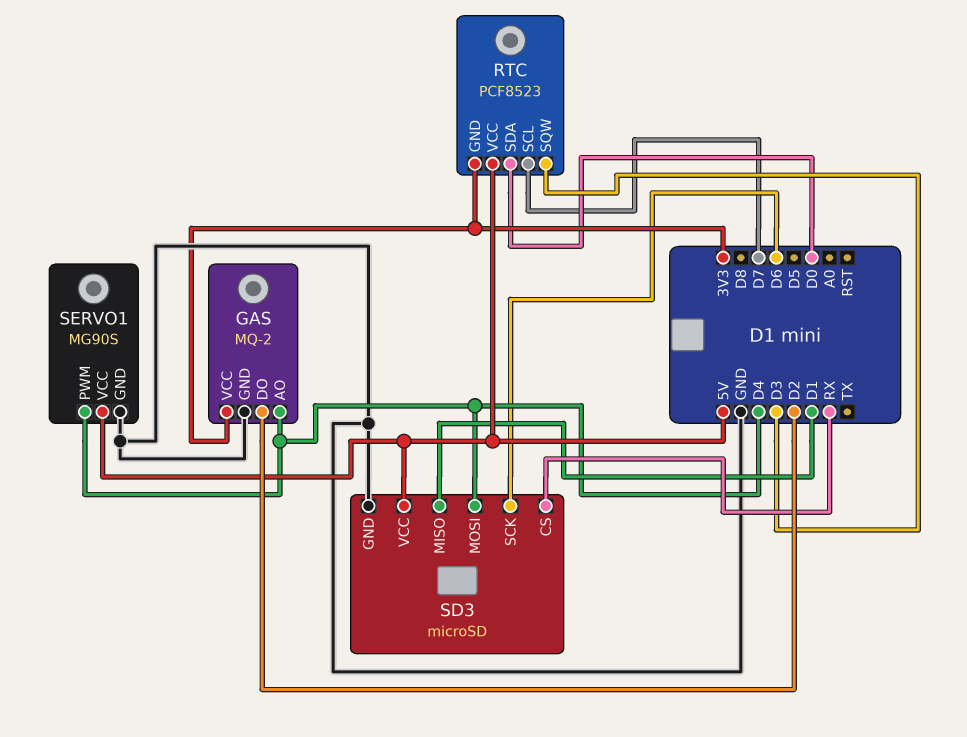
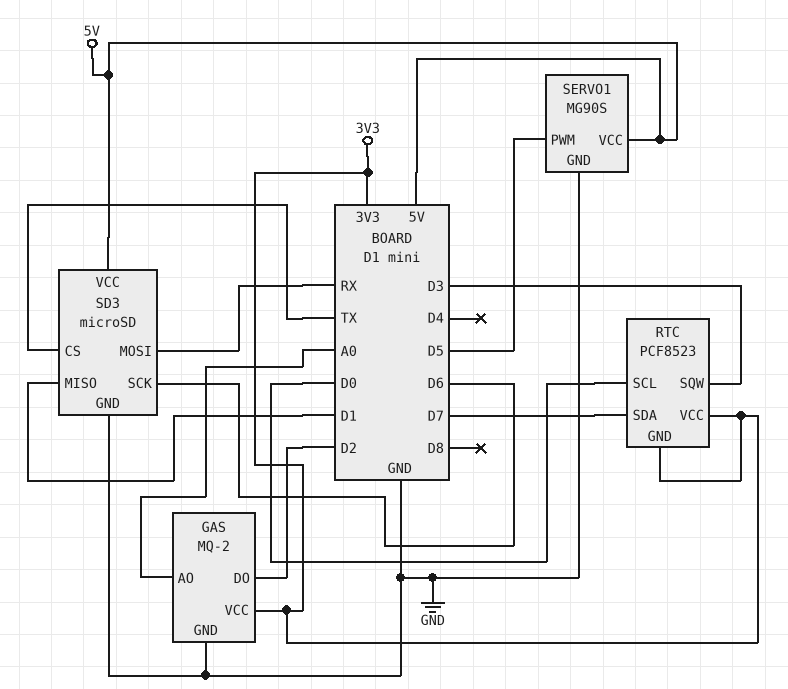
GAS pin AO: D4 -> A0
RTC pin SCL: D7 -> D0
RTC pin SDA: D0 -> D7
RTC pin VCC: 5V -> 3V3
SD3 pin CS: RX -> TX
SD3 pin MOSI: D4 -> RX
SERVO1 pin PWM: D4 -> D5

